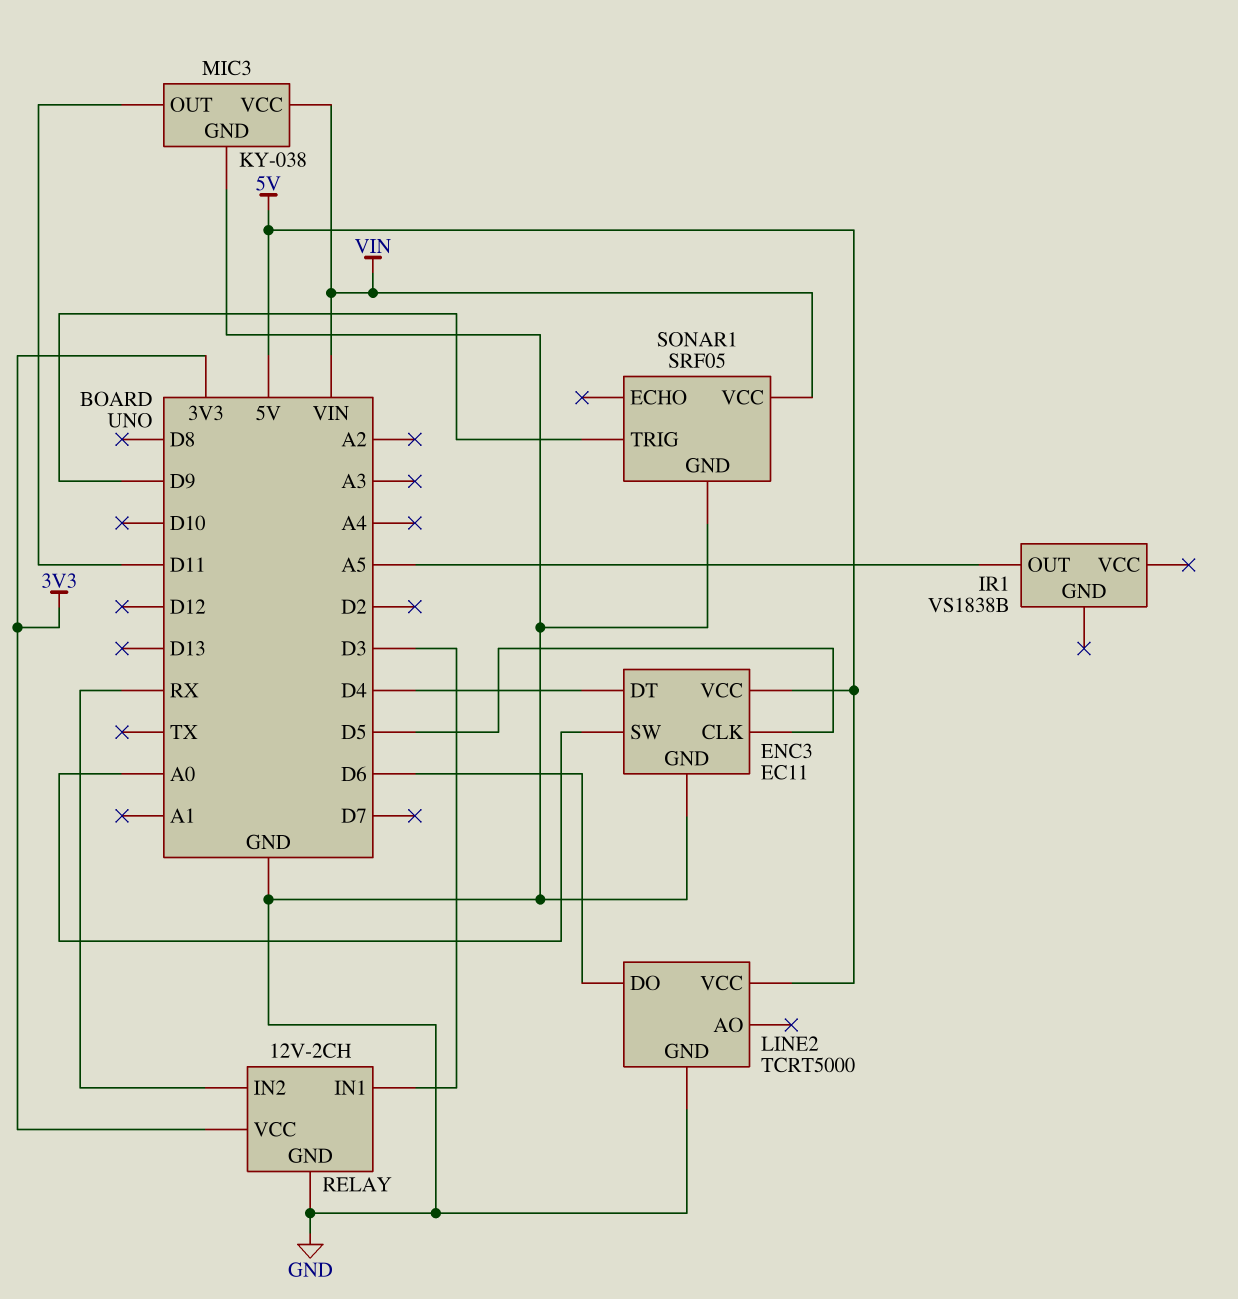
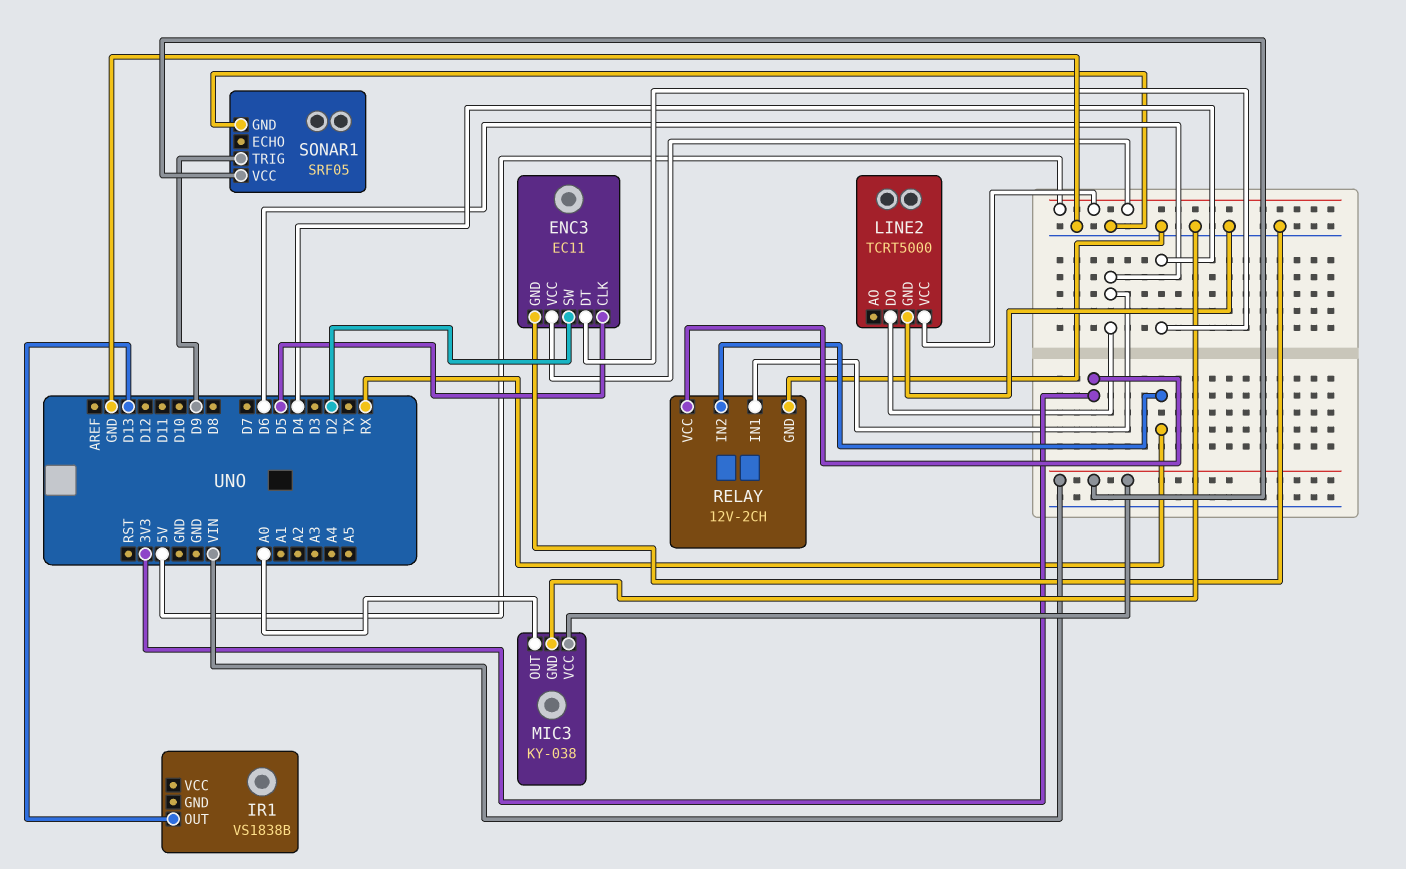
ENC3 pin SW: A0 -> D2
IR1 pin OUT: A5 -> D13
MIC3 pin OUT: D11 -> A0
RELAY pin IN1: D3 -> D6

